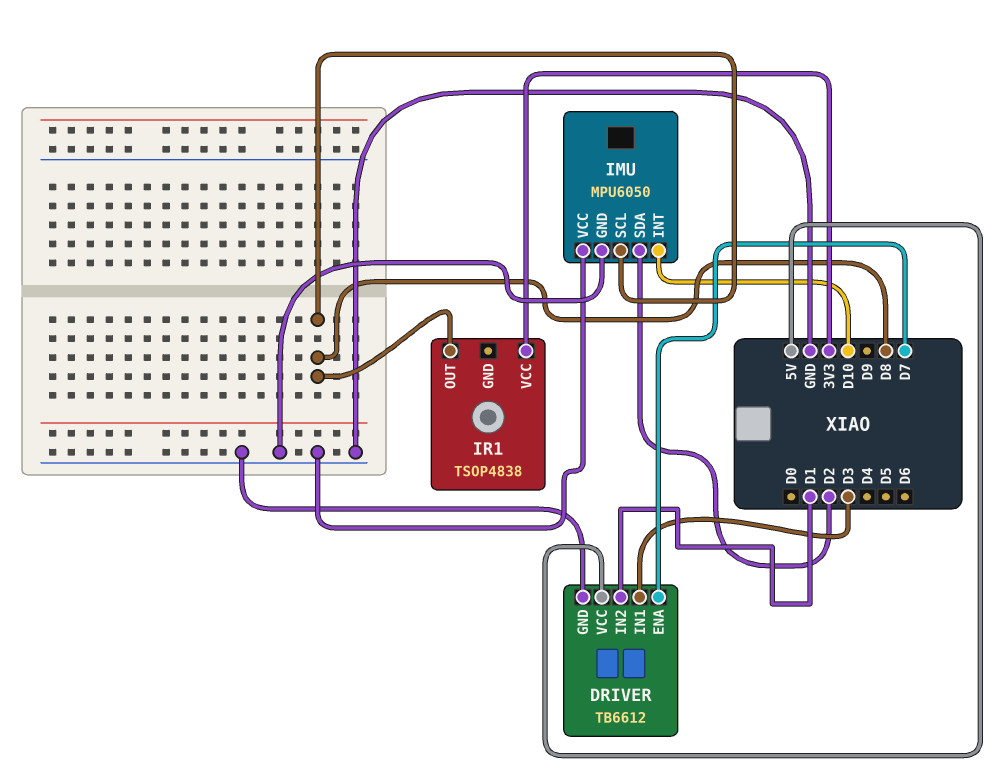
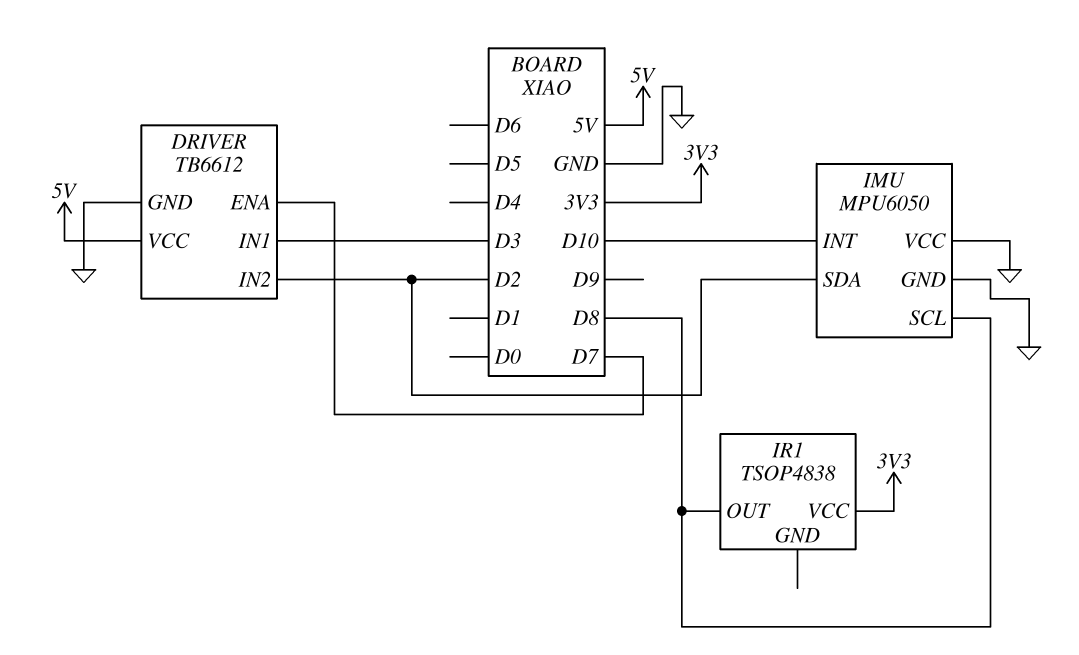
DRIVER pin IN2: D1 -> D2

